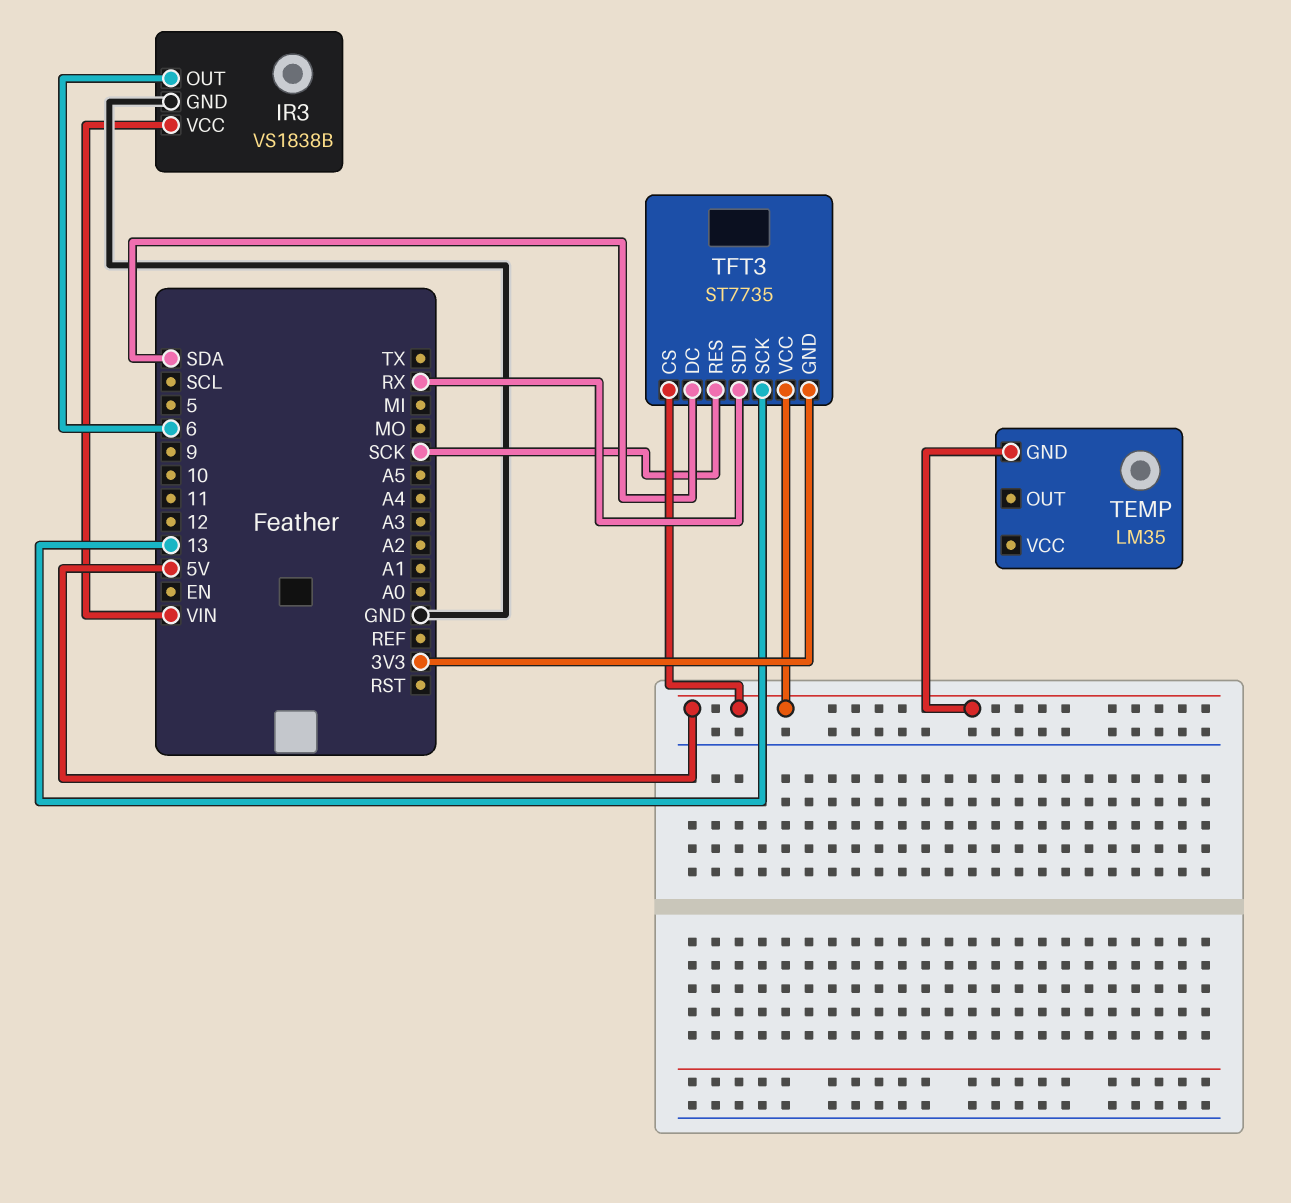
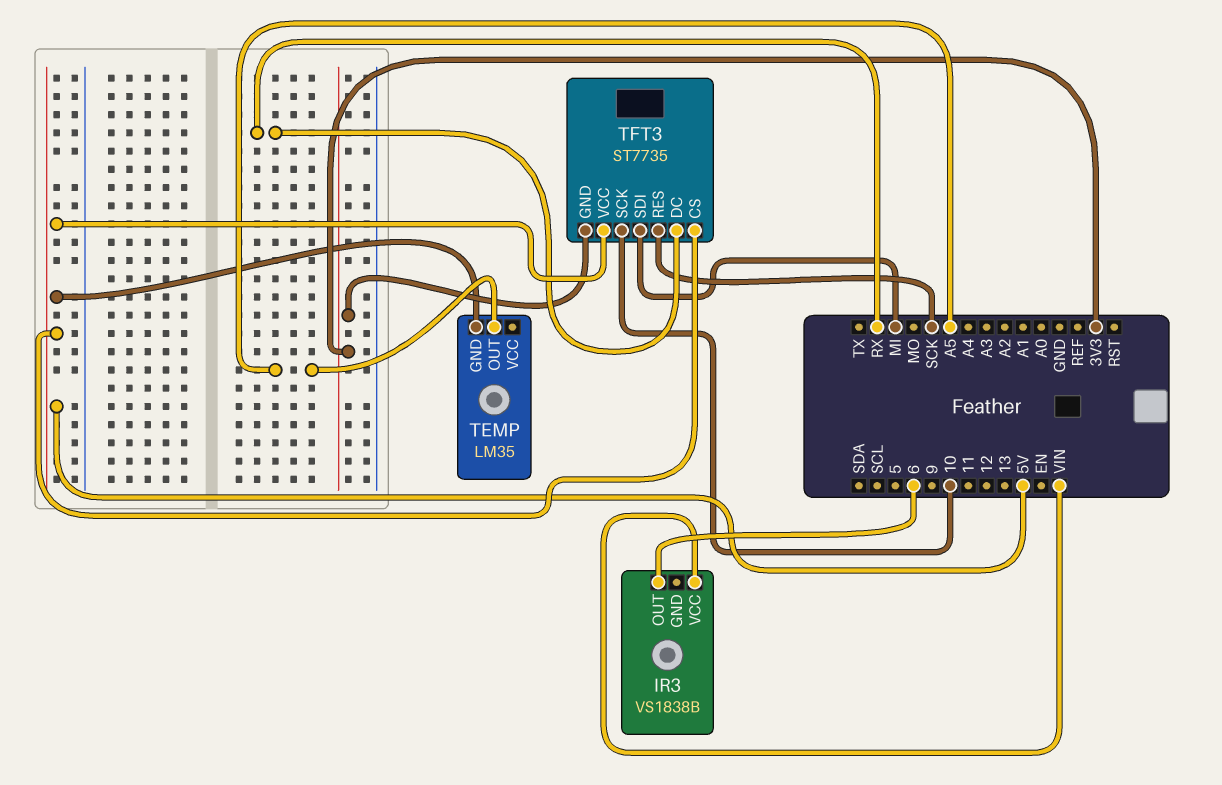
IR3 pin GND: GND -> none
TEMP pin OUT: none -> A5
TFT3 pin DC: SDA -> RX
TFT3 pin SCK: 13 -> 10
TFT3 pin SDI: RX -> MI

